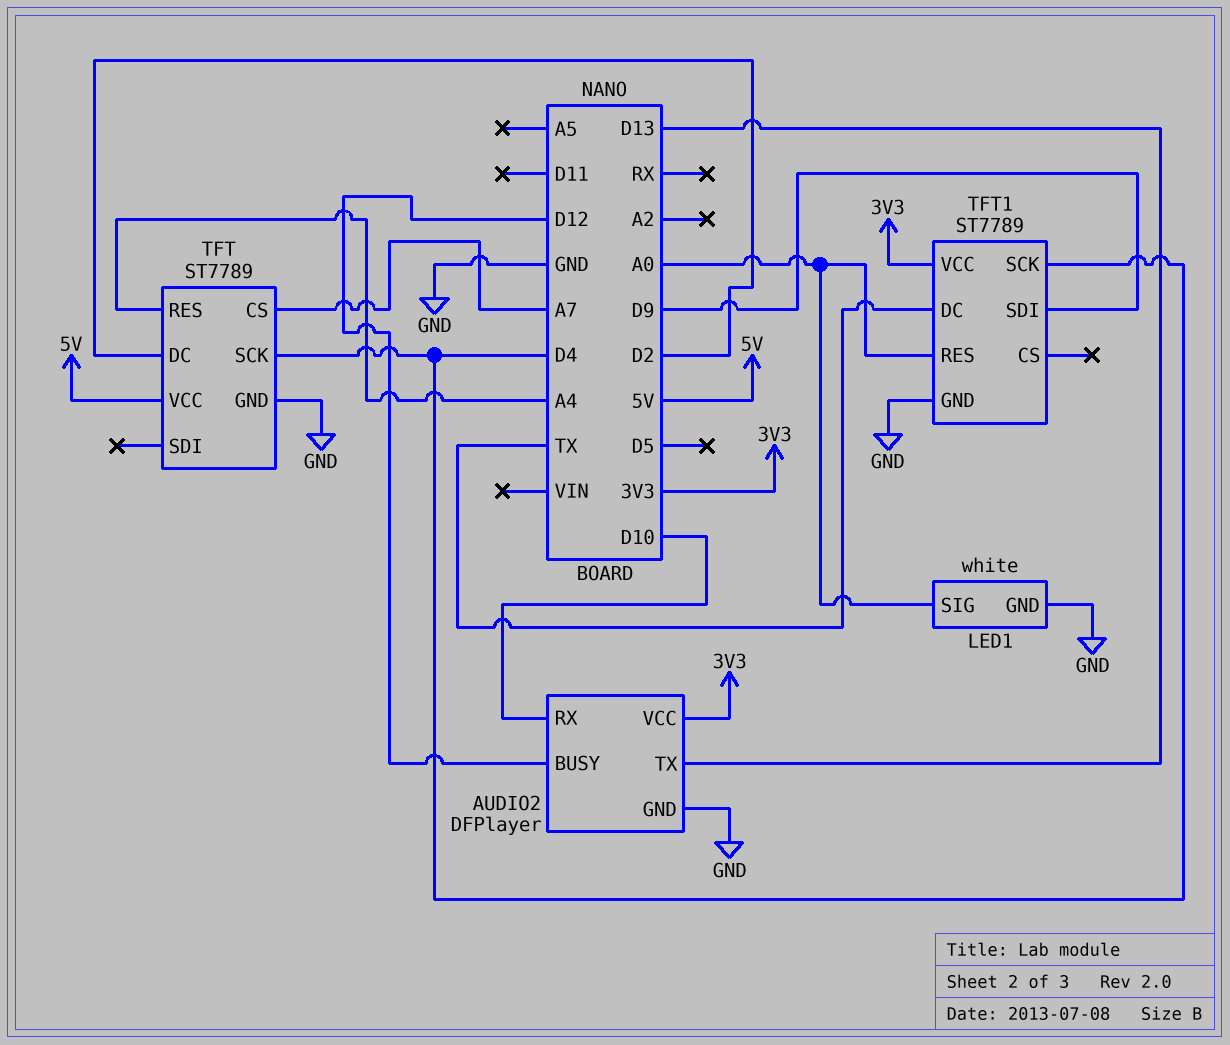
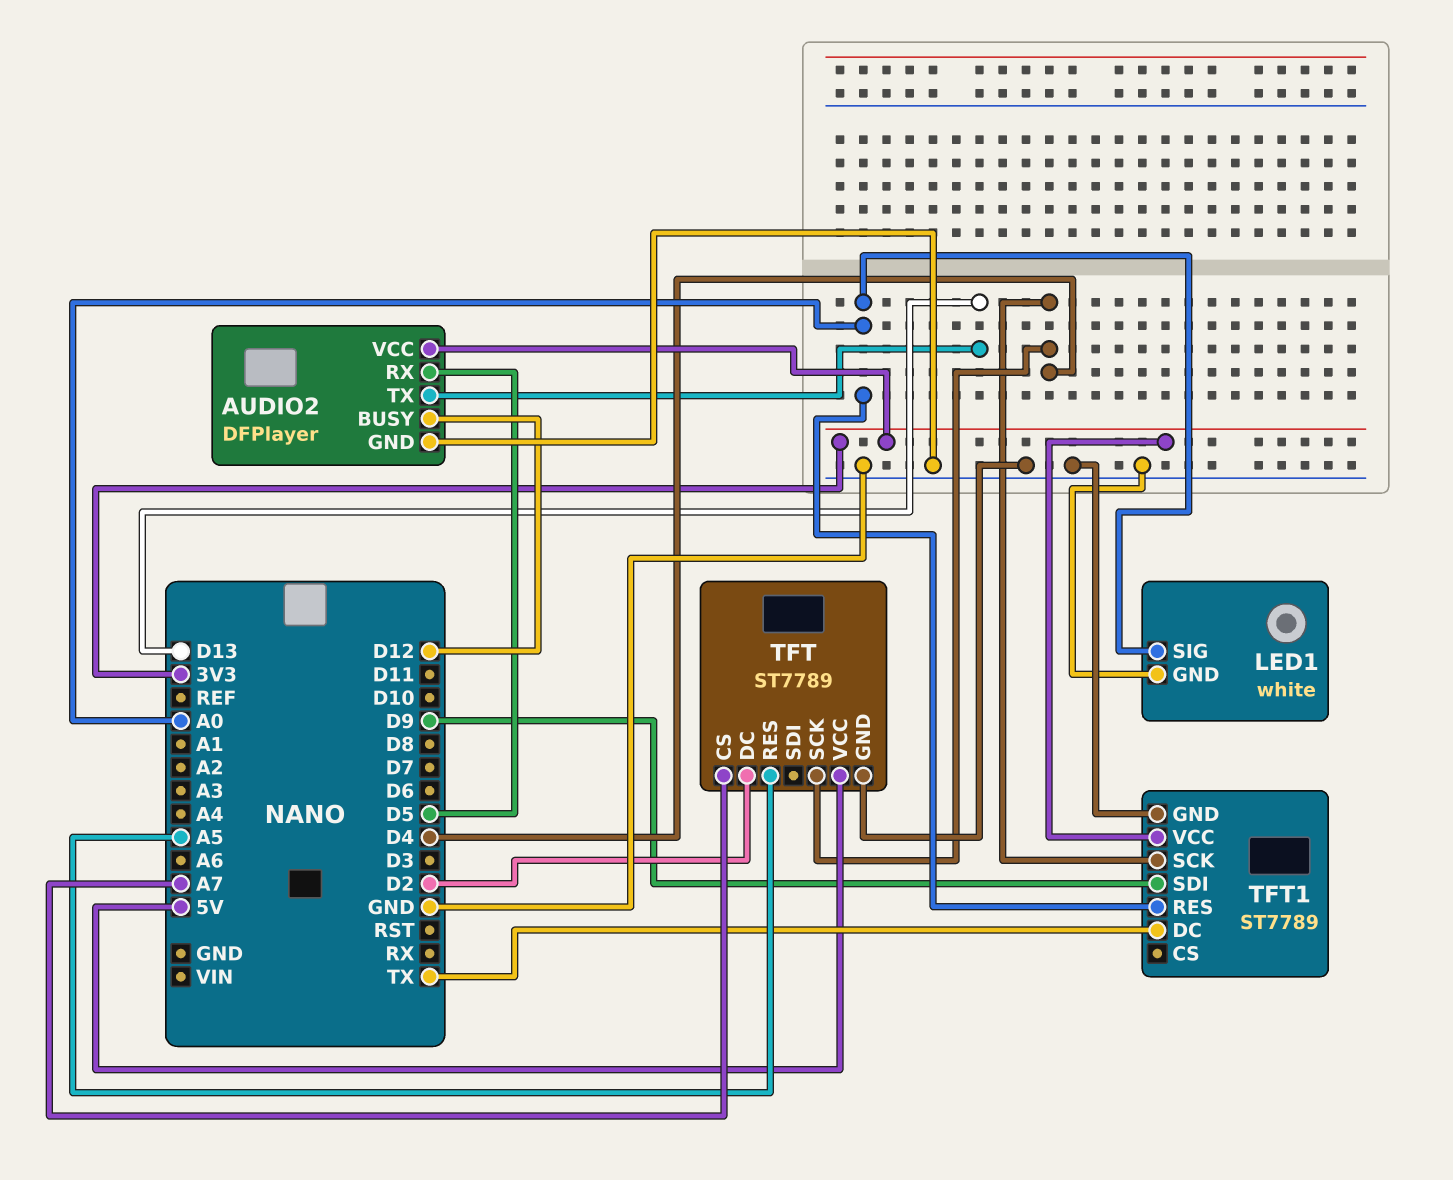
AUDIO2 pin RX: D10 -> D5
TFT pin RES: A4 -> A5

